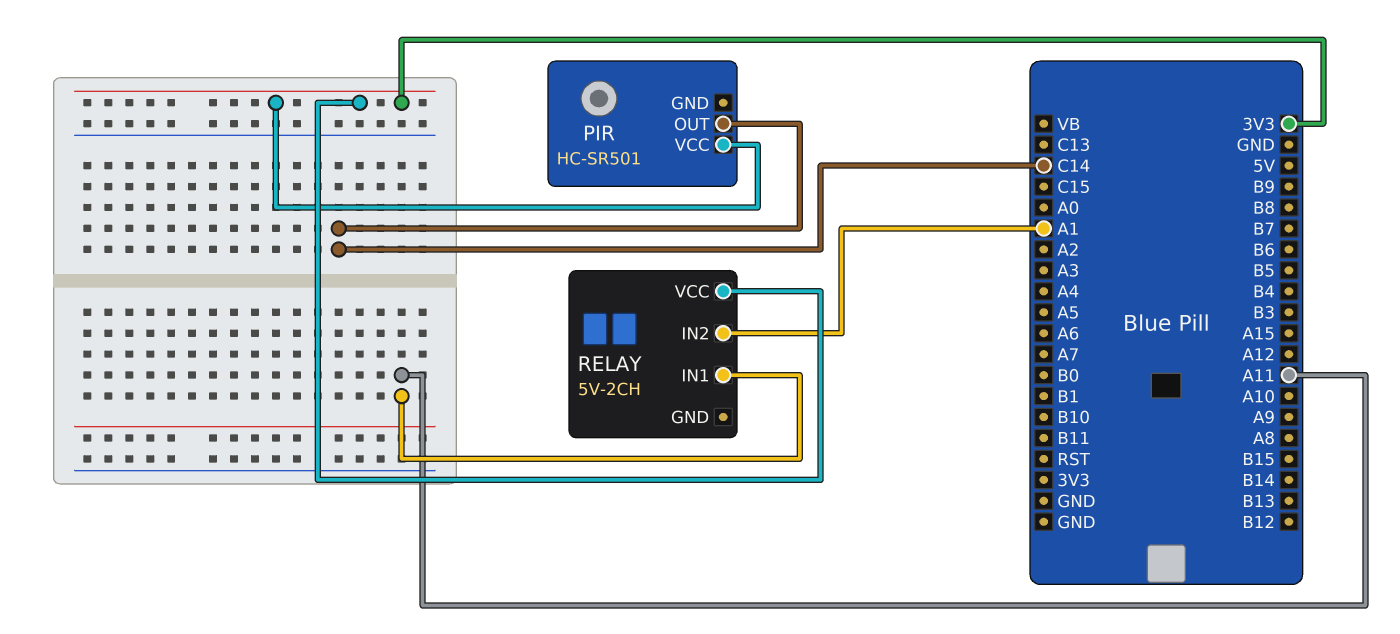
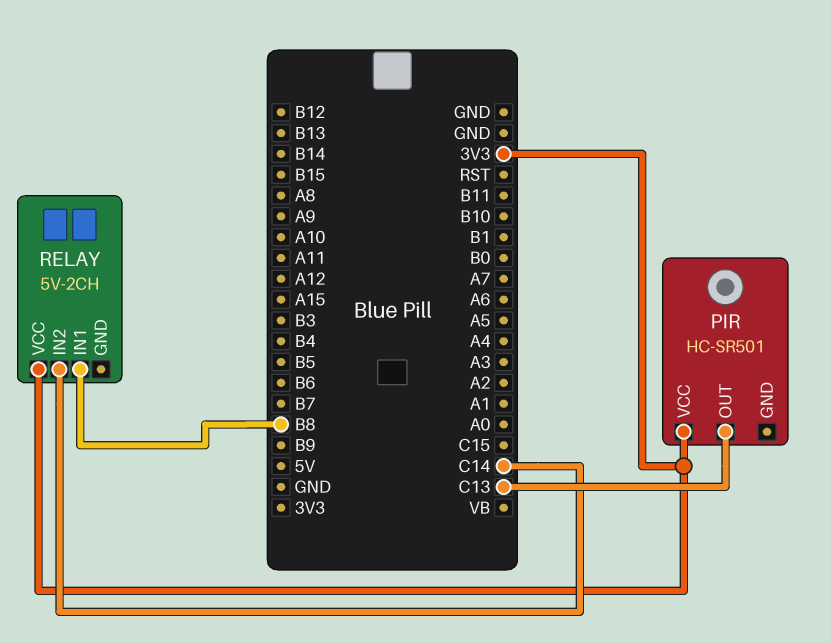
PIR pin OUT: C14 -> C13
RELAY pin IN1: A11 -> B8
RELAY pin IN2: A1 -> C14

